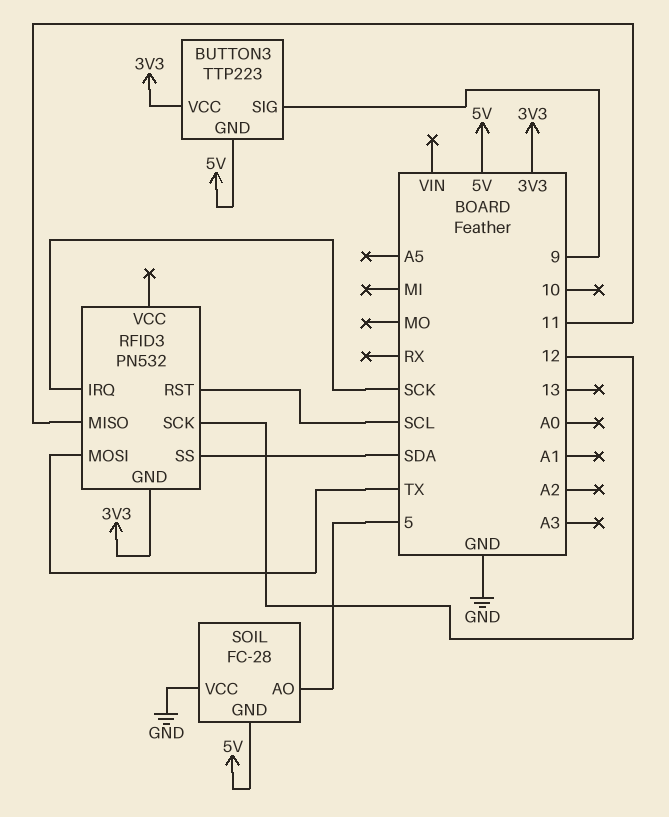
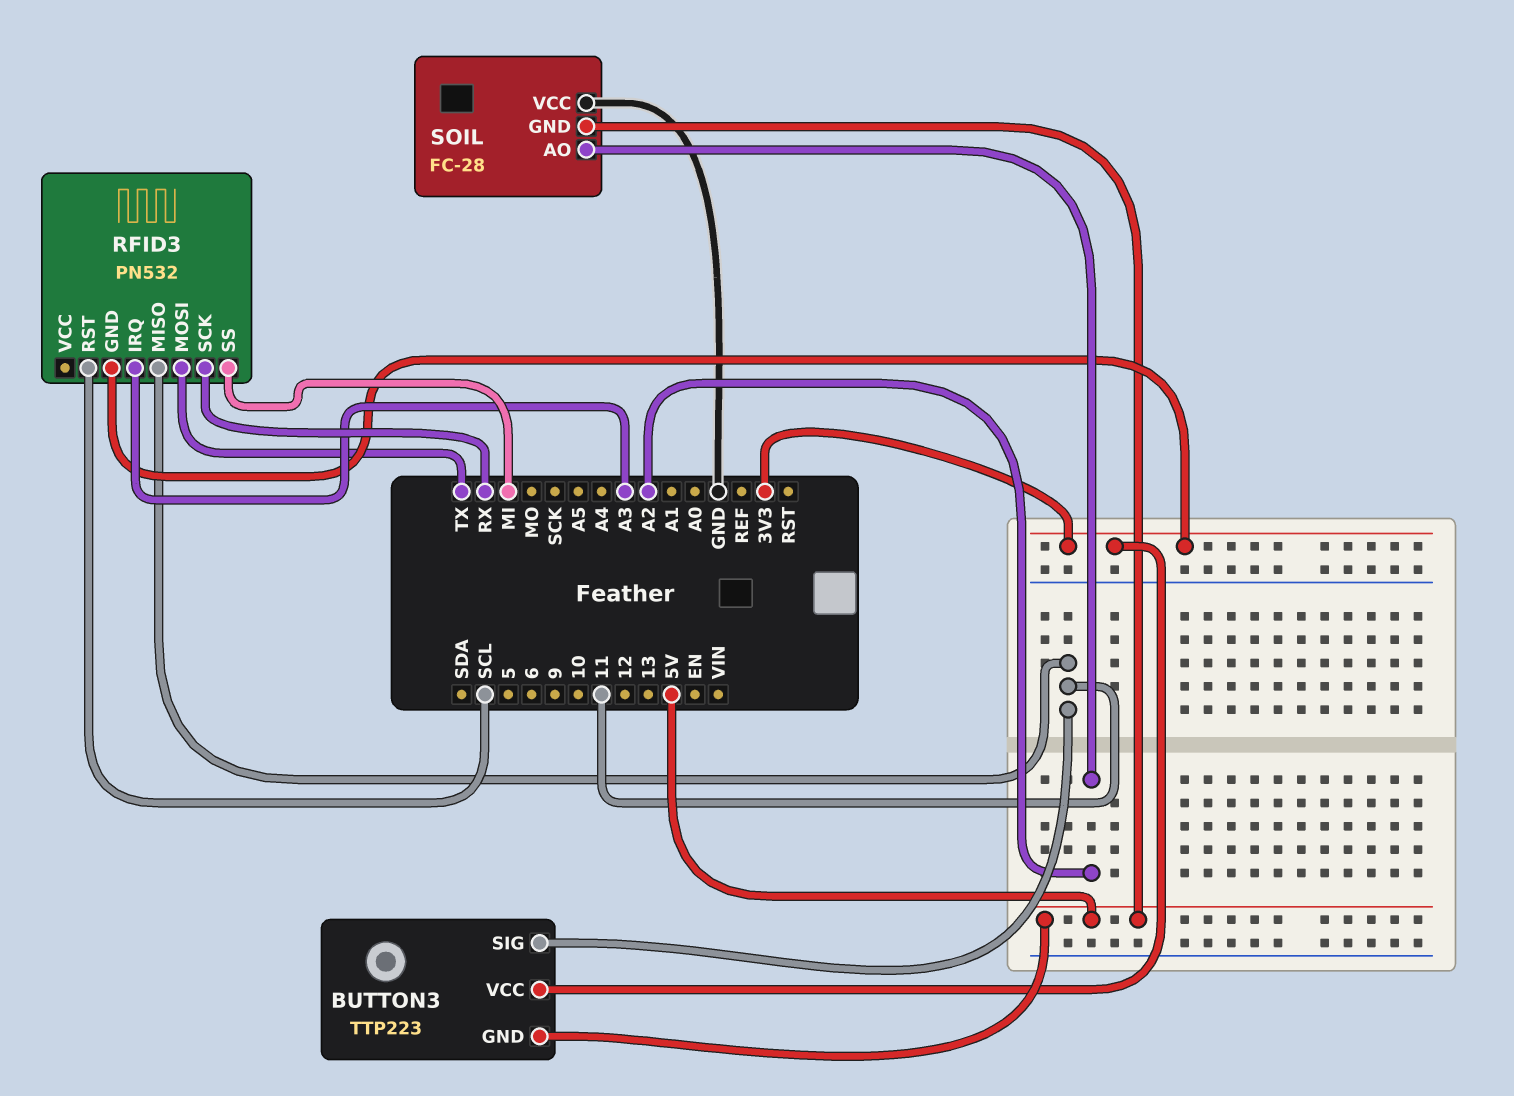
BUTTON3 pin SIG: 9 -> 11
RFID3 pin IRQ: SCK -> A3
RFID3 pin SCK: 12 -> RX
RFID3 pin SS: SDA -> MI
SOIL pin AO: 5 -> A2

